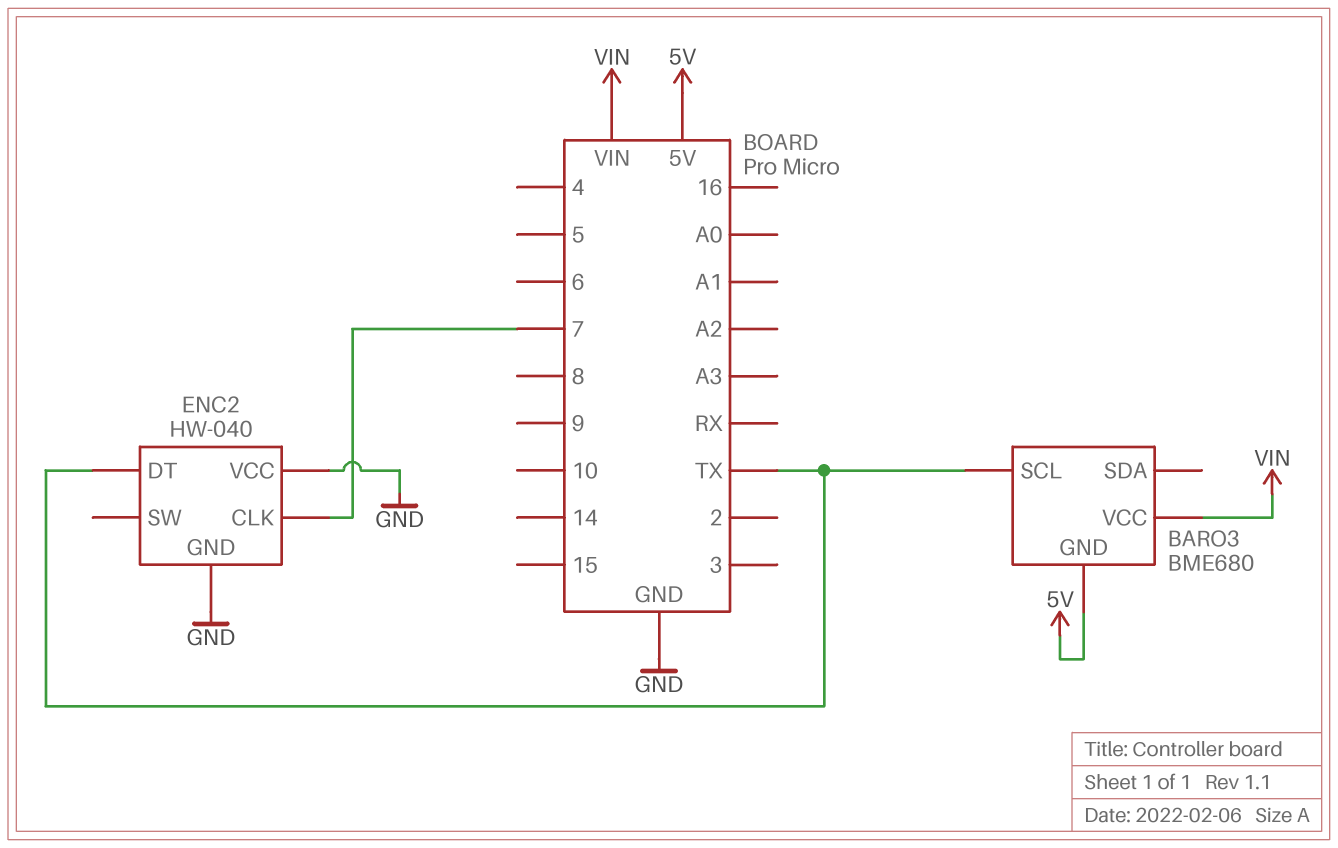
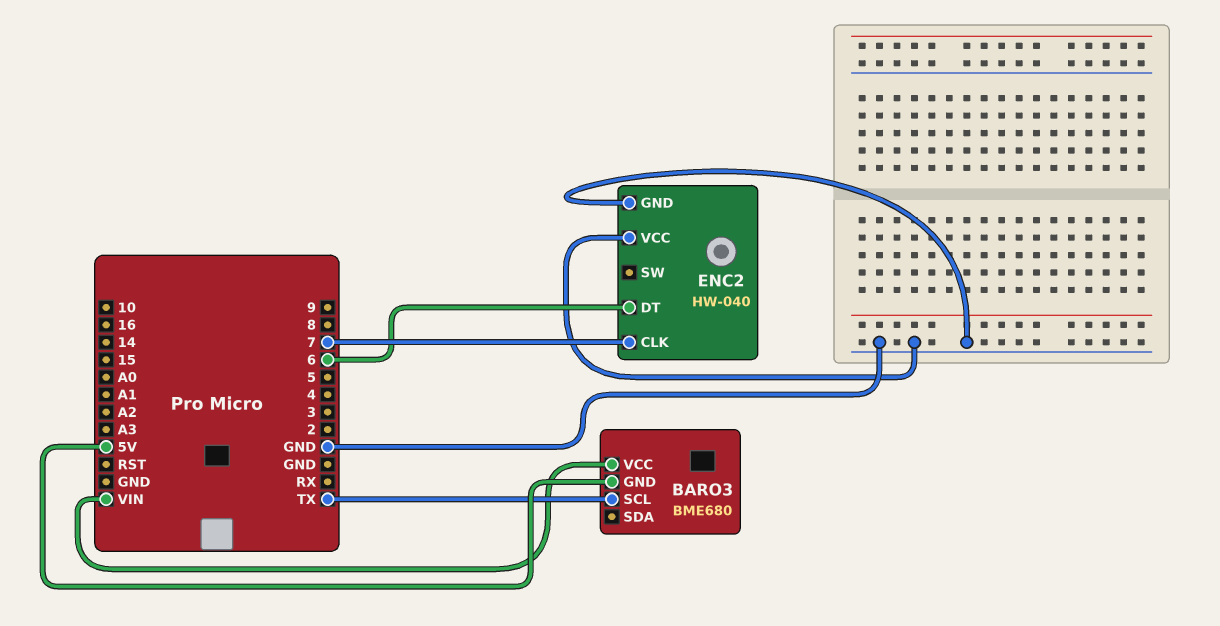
ENC2 pin DT: TX -> 6

